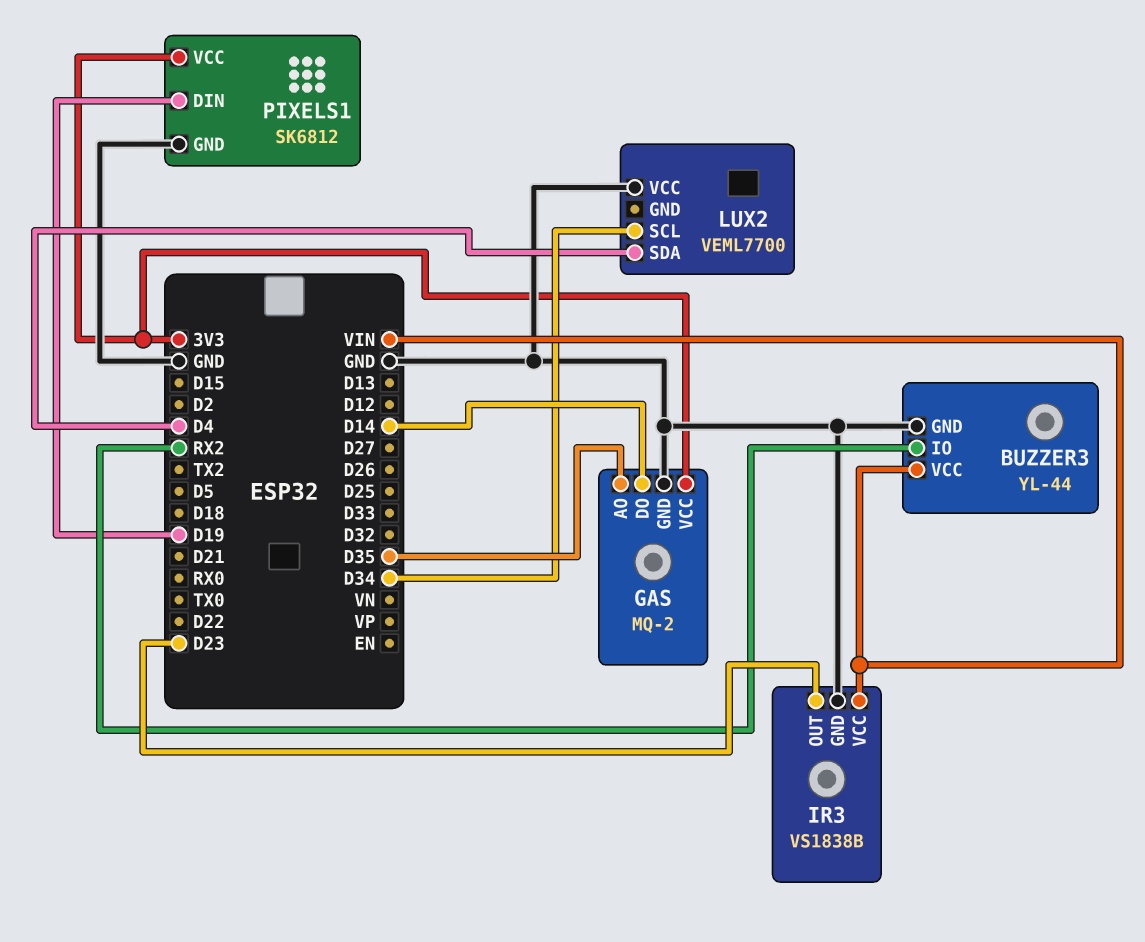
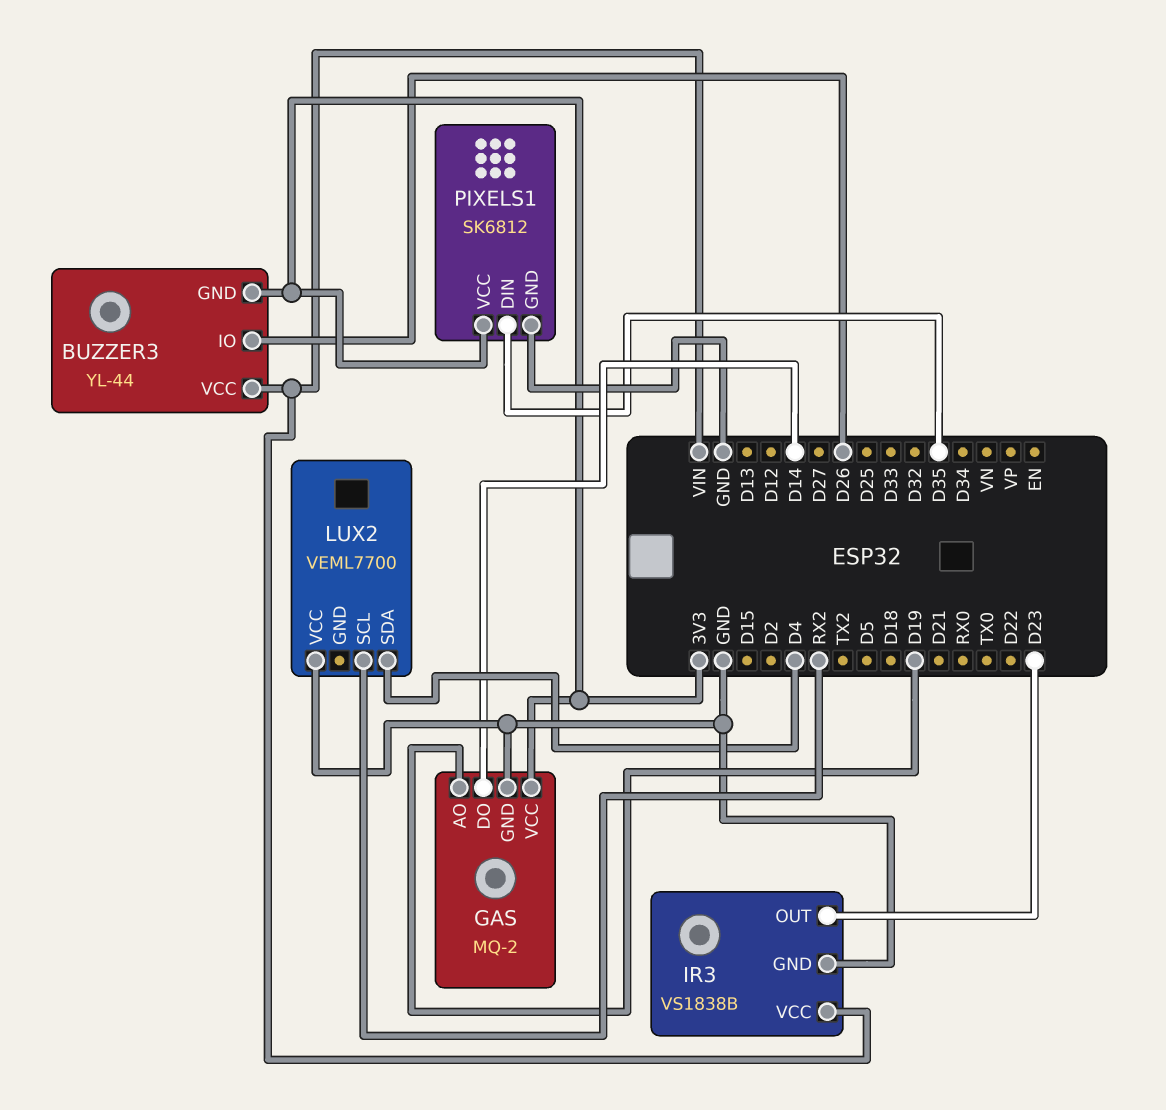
BUZZER3 pin GND: GND -> 3V3
BUZZER3 pin IO: RX2 -> D26
GAS pin AO: D35 -> D19
LUX2 pin SCL: D34 -> RX2
PIXELS1 pin DIN: D19 -> D35

